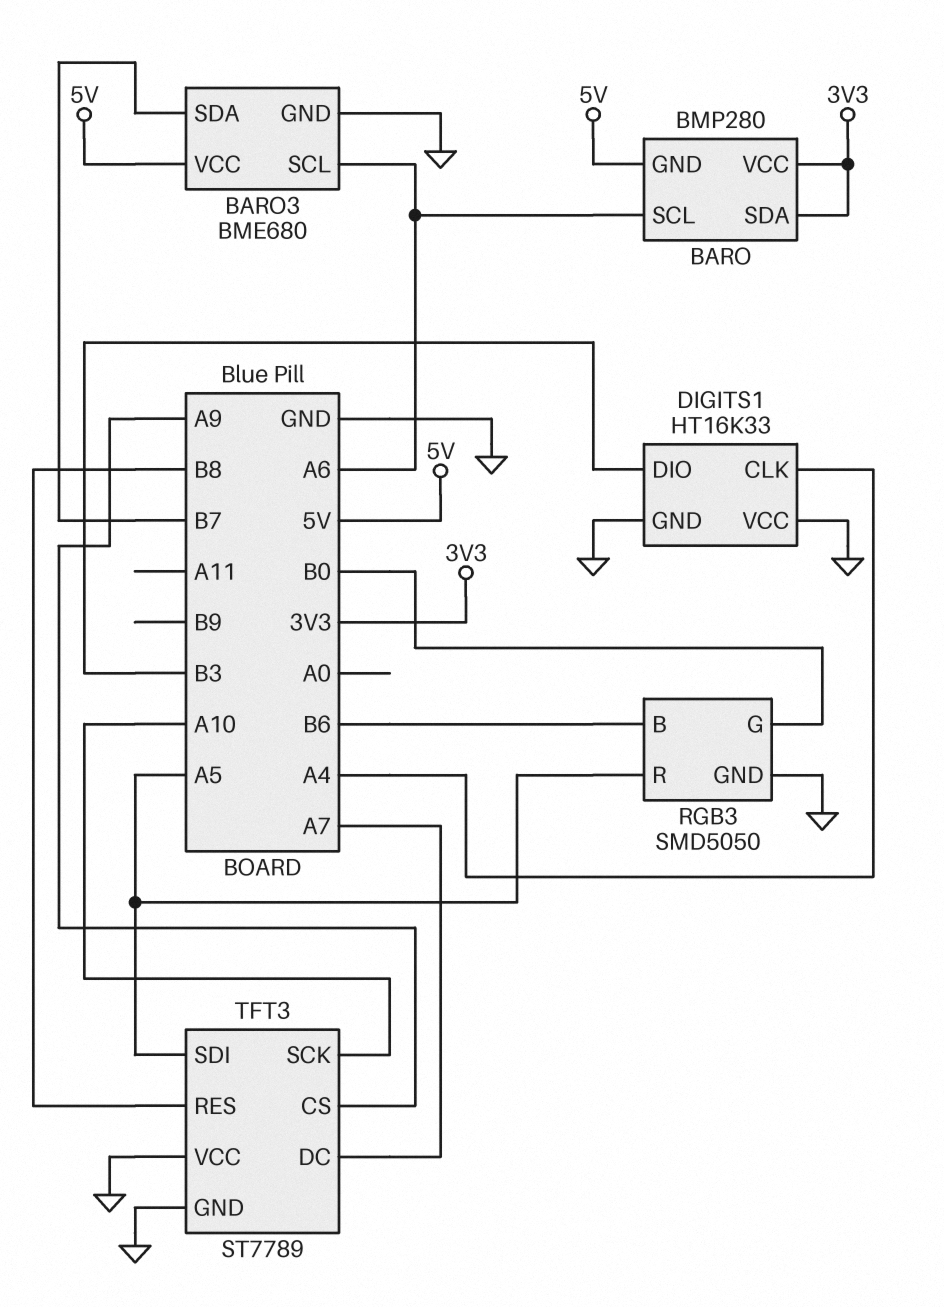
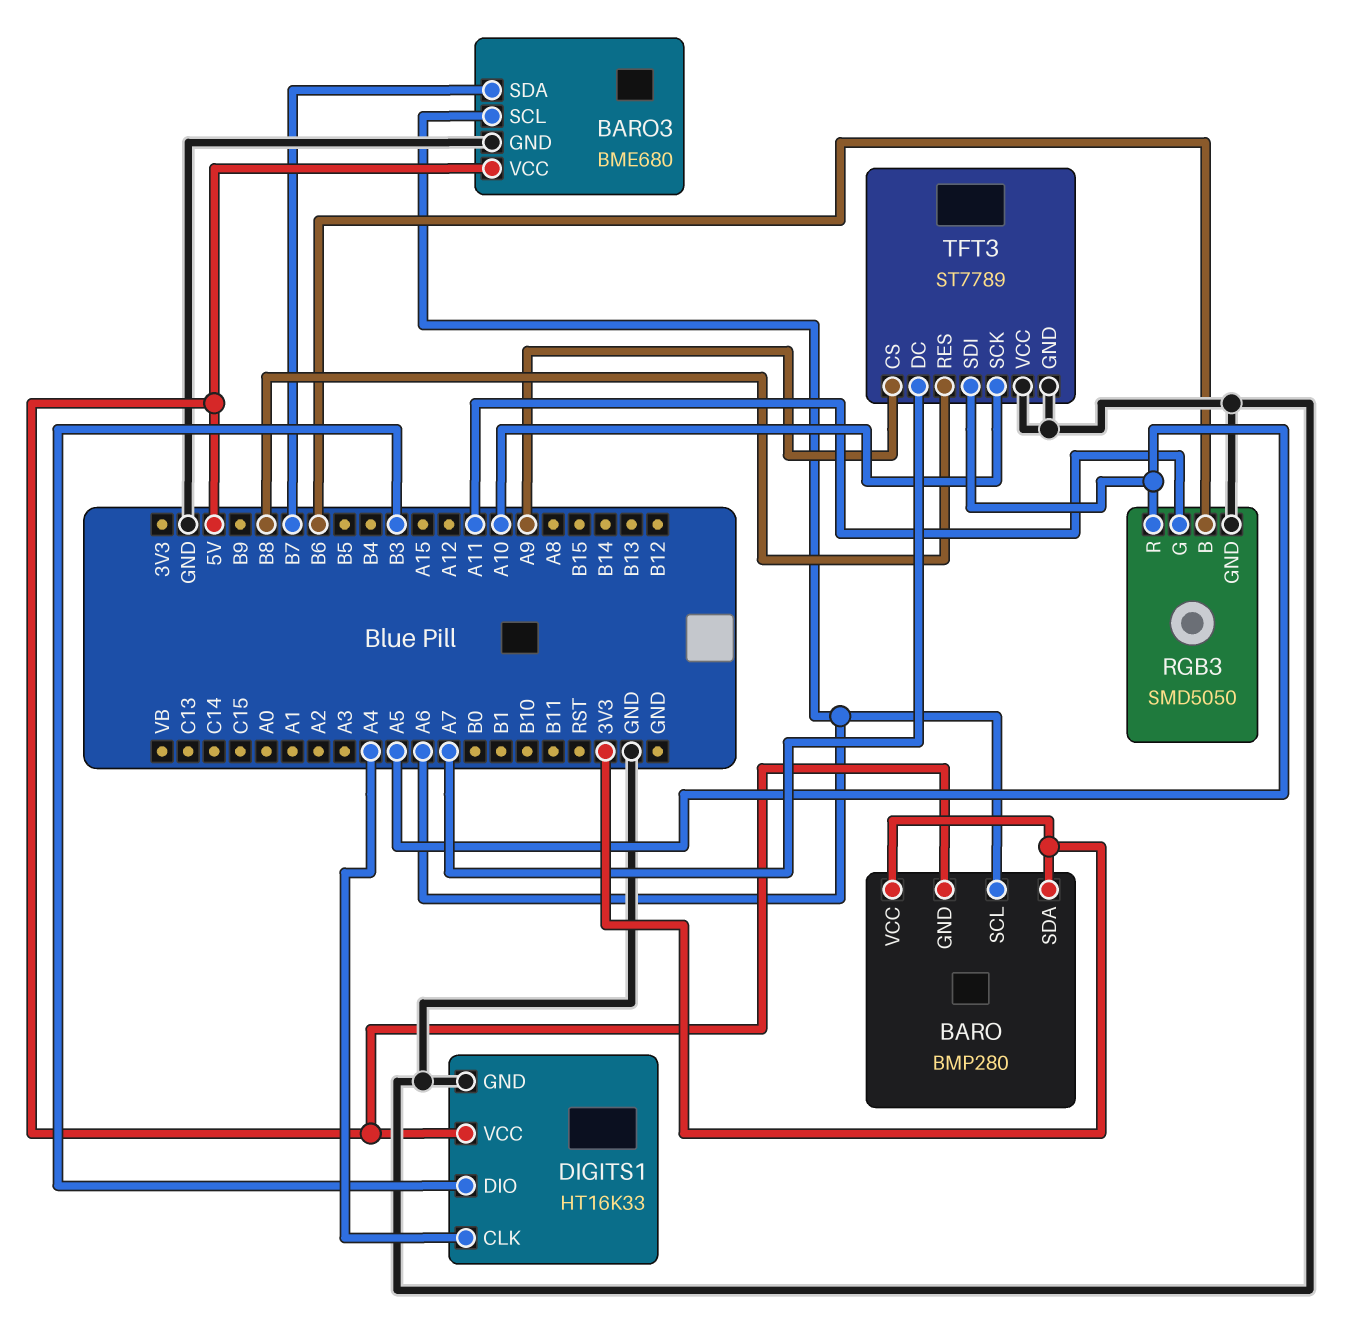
DIGITS1 pin VCC: GND -> 5V
RGB3 pin G: B0 -> A11

